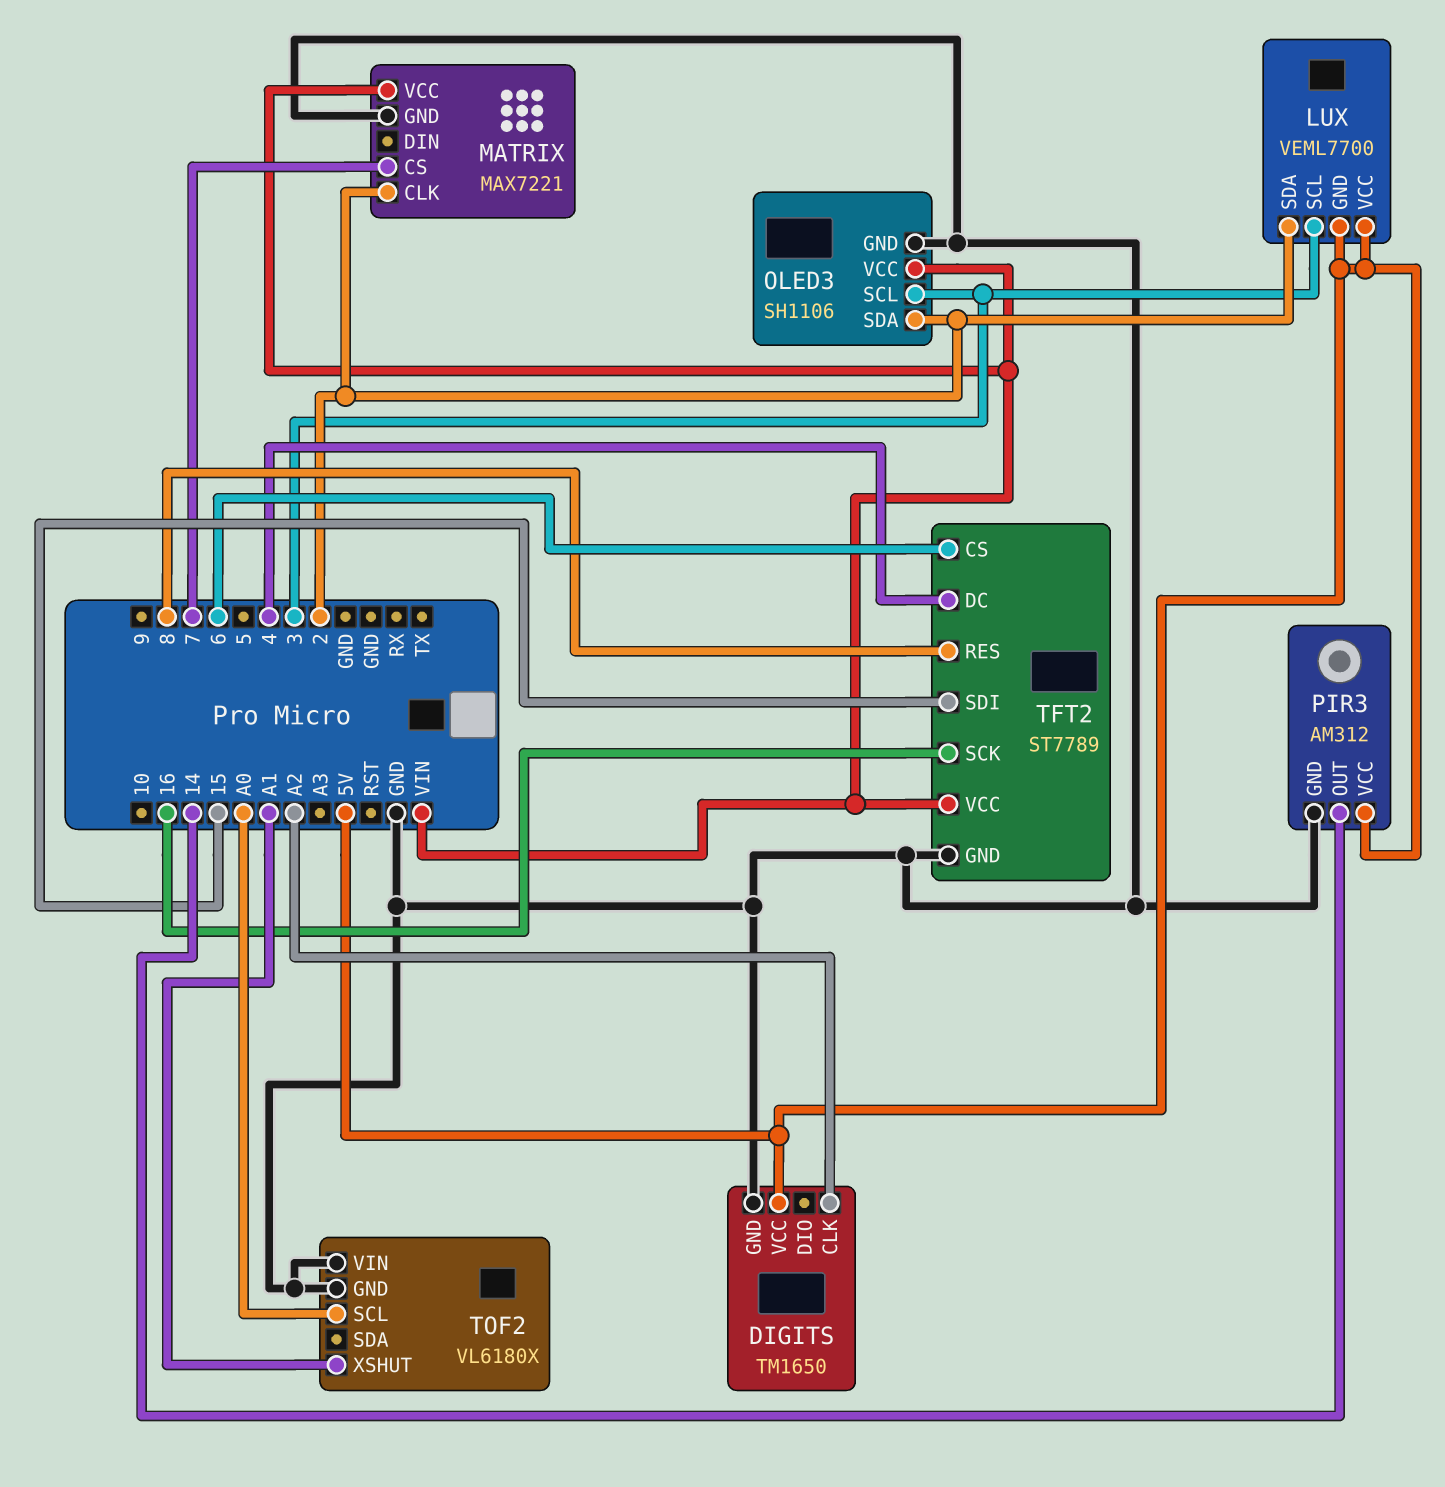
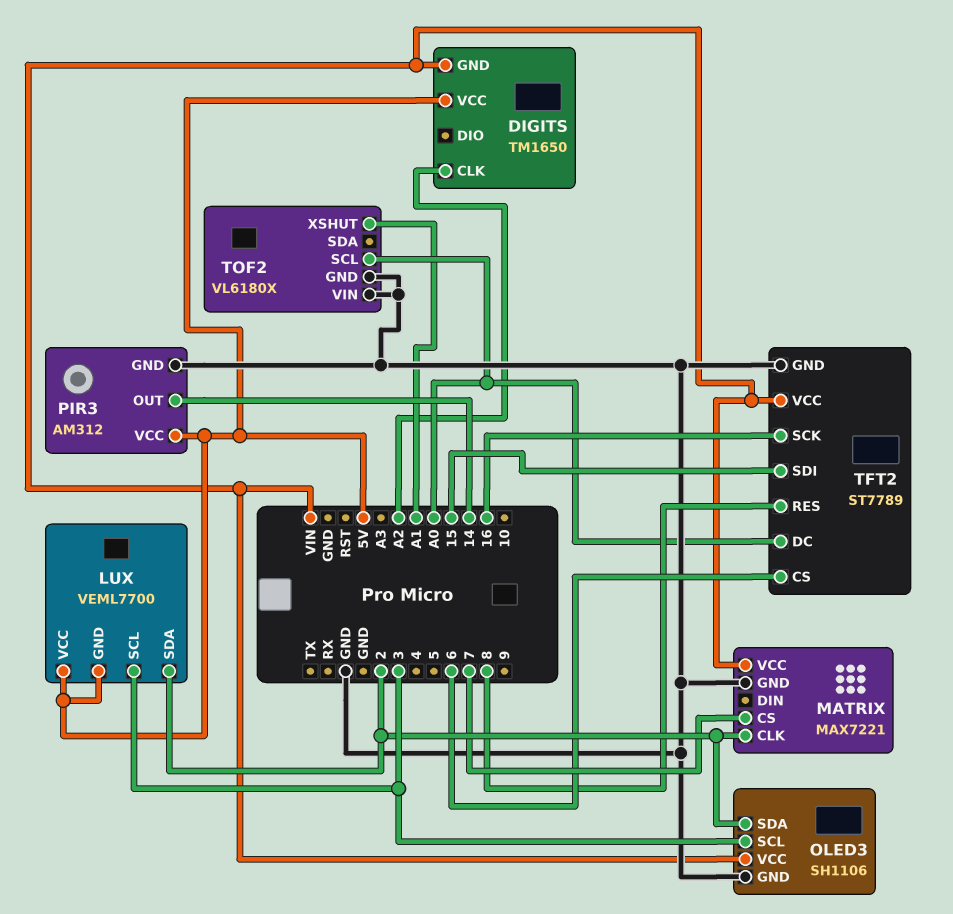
DIGITS pin GND: GND -> VIN
TFT2 pin DC: 4 -> A0

